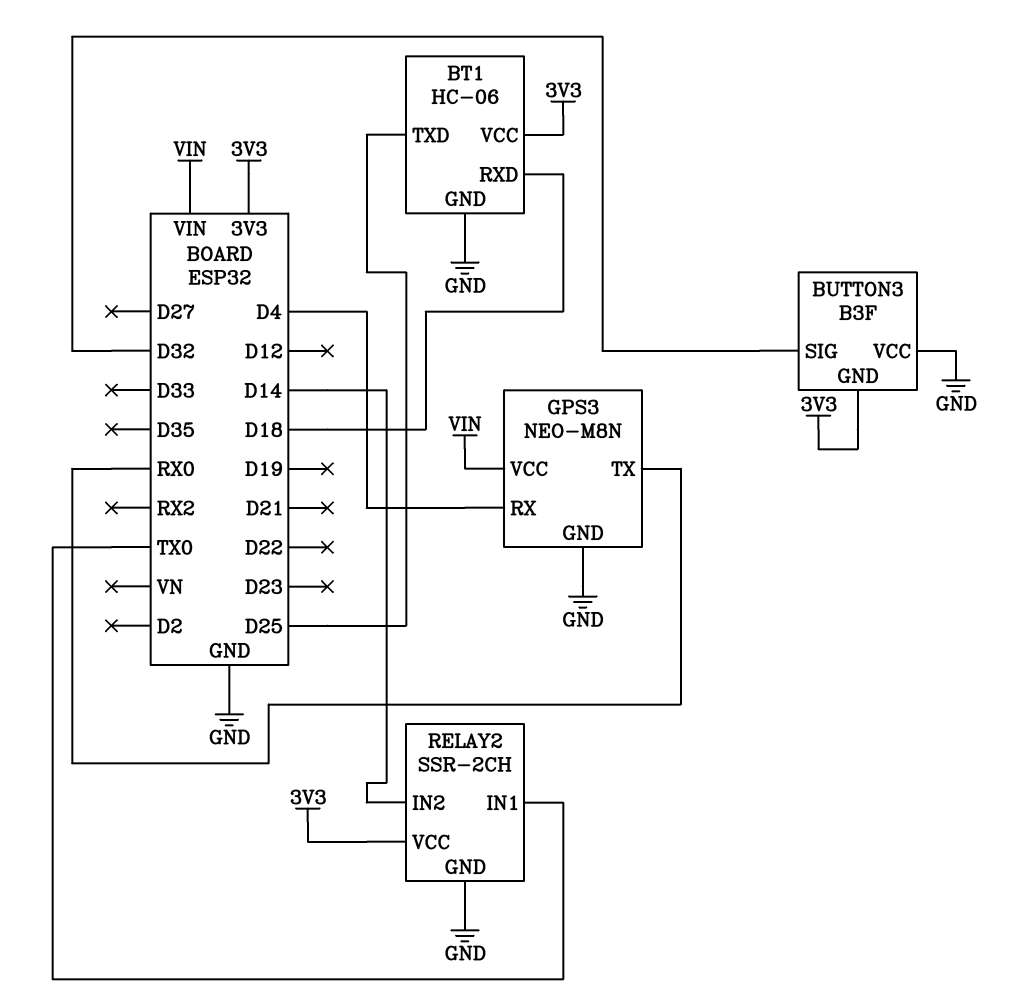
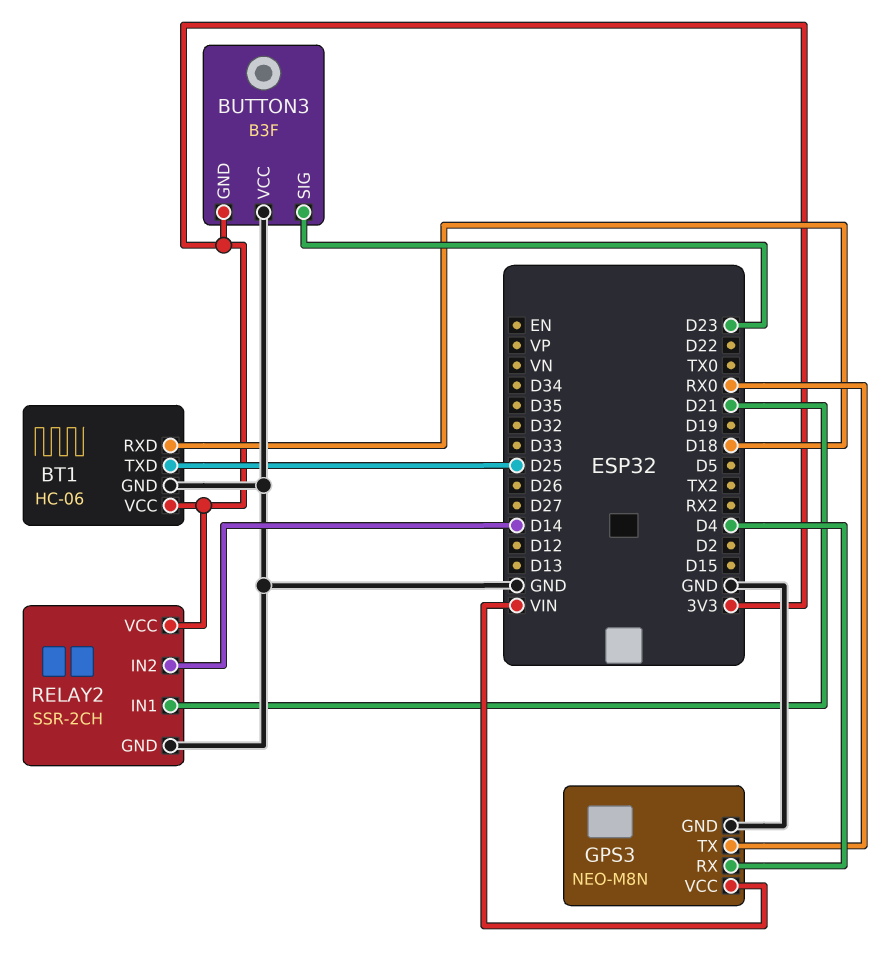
BUTTON3 pin SIG: D32 -> D23
RELAY2 pin IN1: TX0 -> D21

